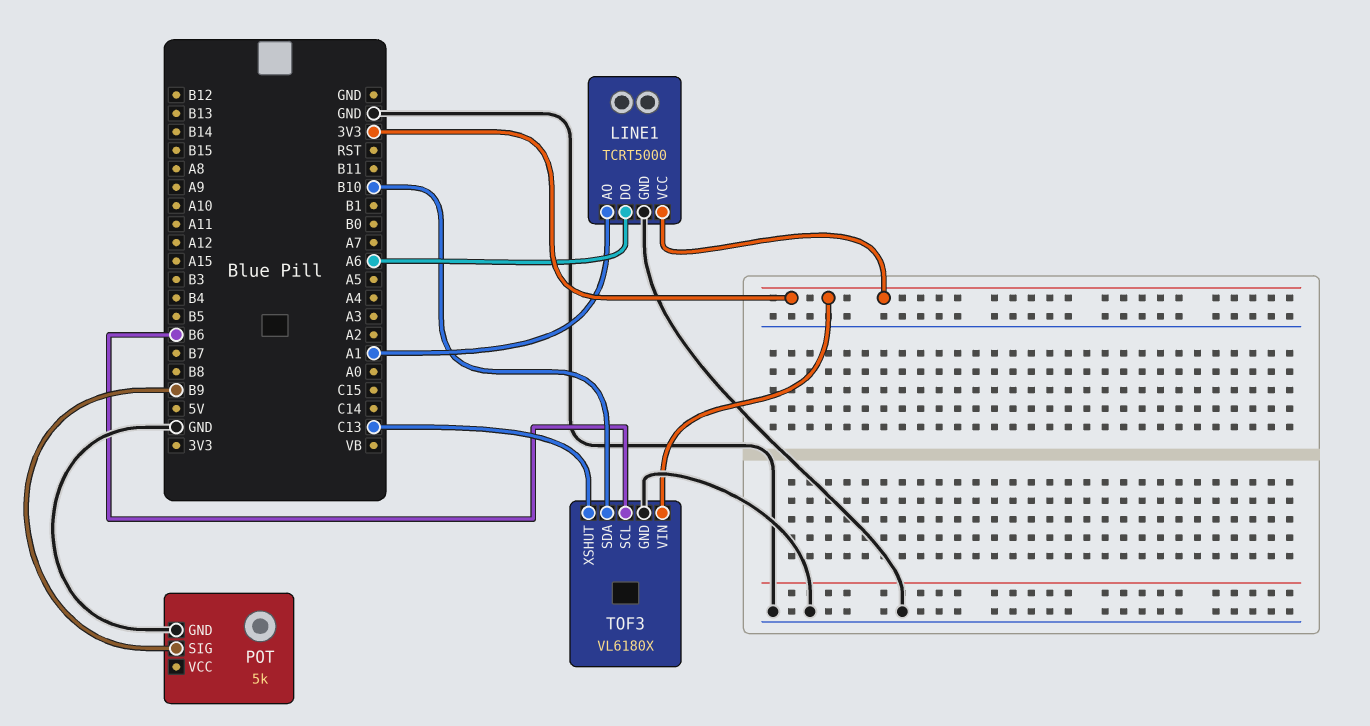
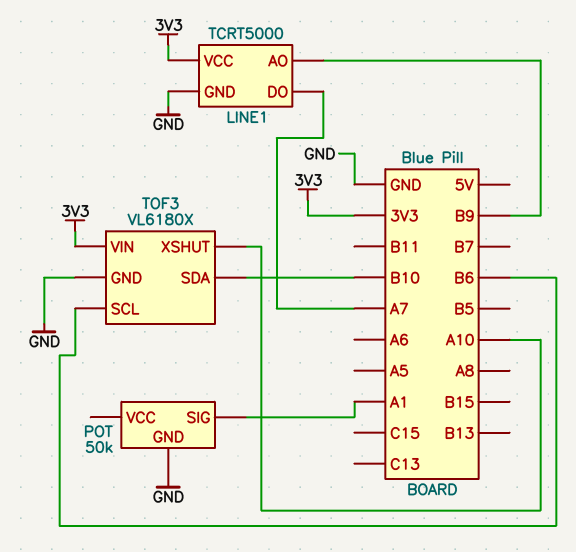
LINE1 pin AO: A1 -> B9
LINE1 pin DO: A6 -> A7
POT: 5k -> 50k
POT pin SIG: B9 -> A1
TOF3 pin XSHUT: C13 -> A10

